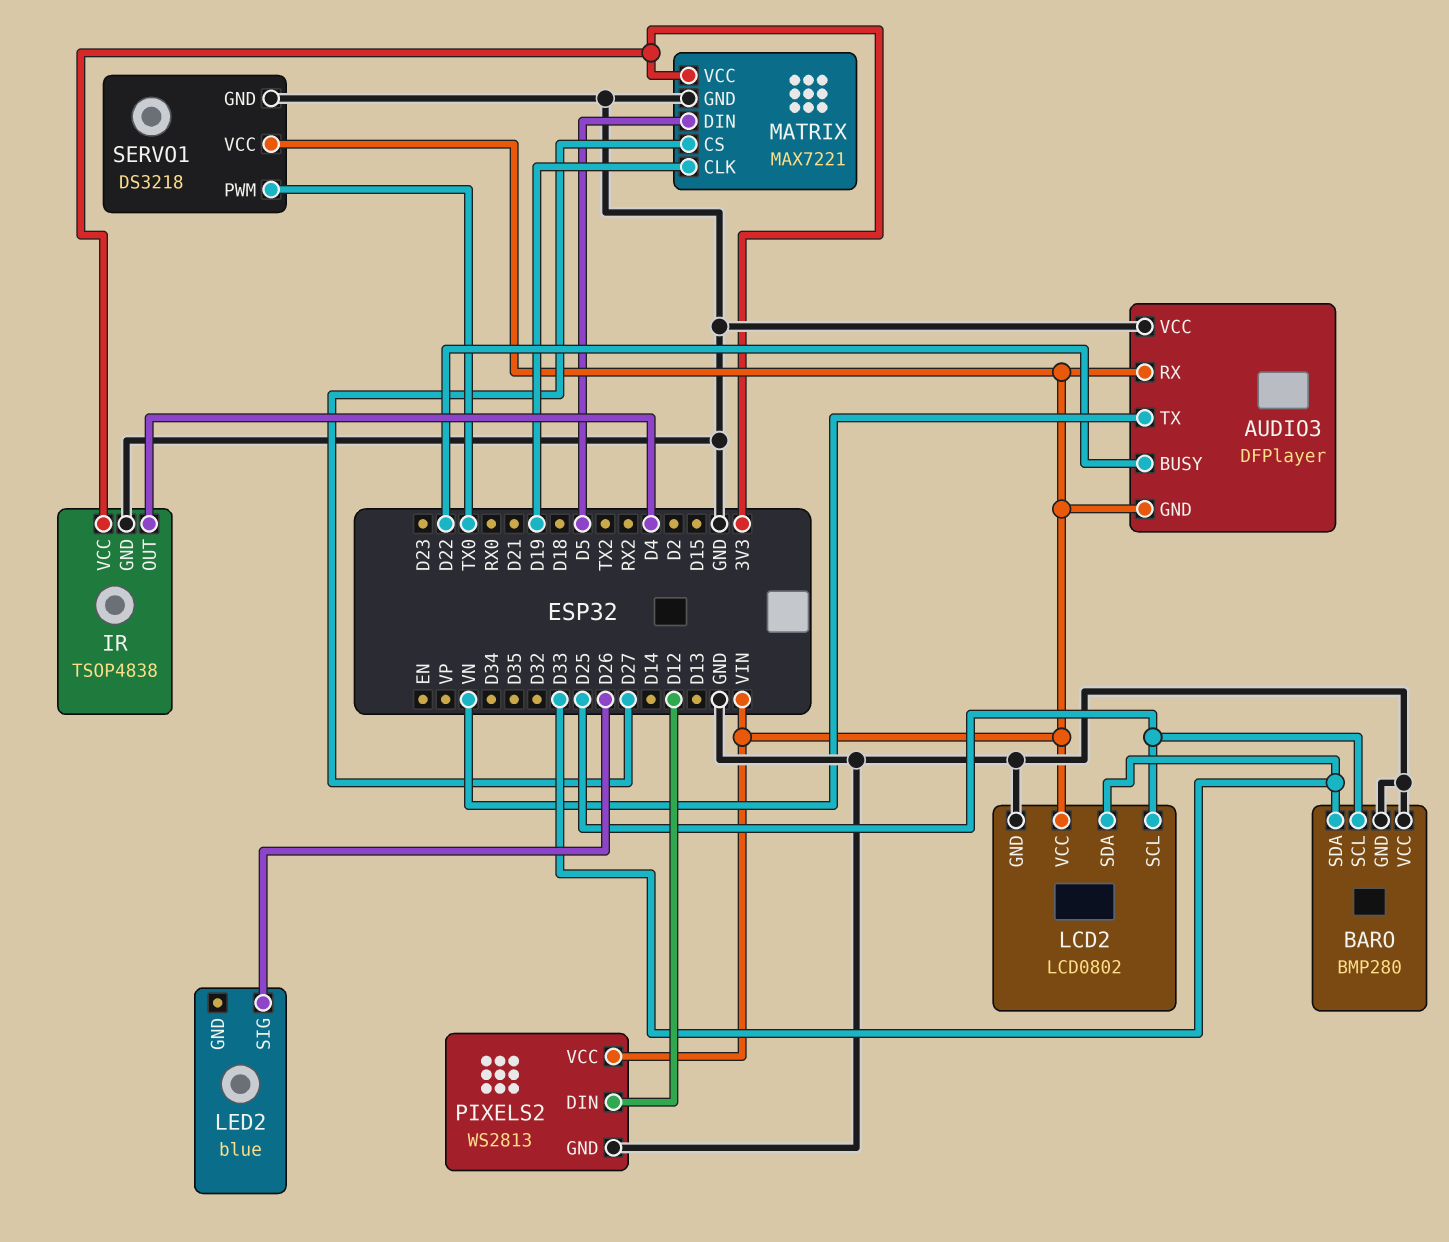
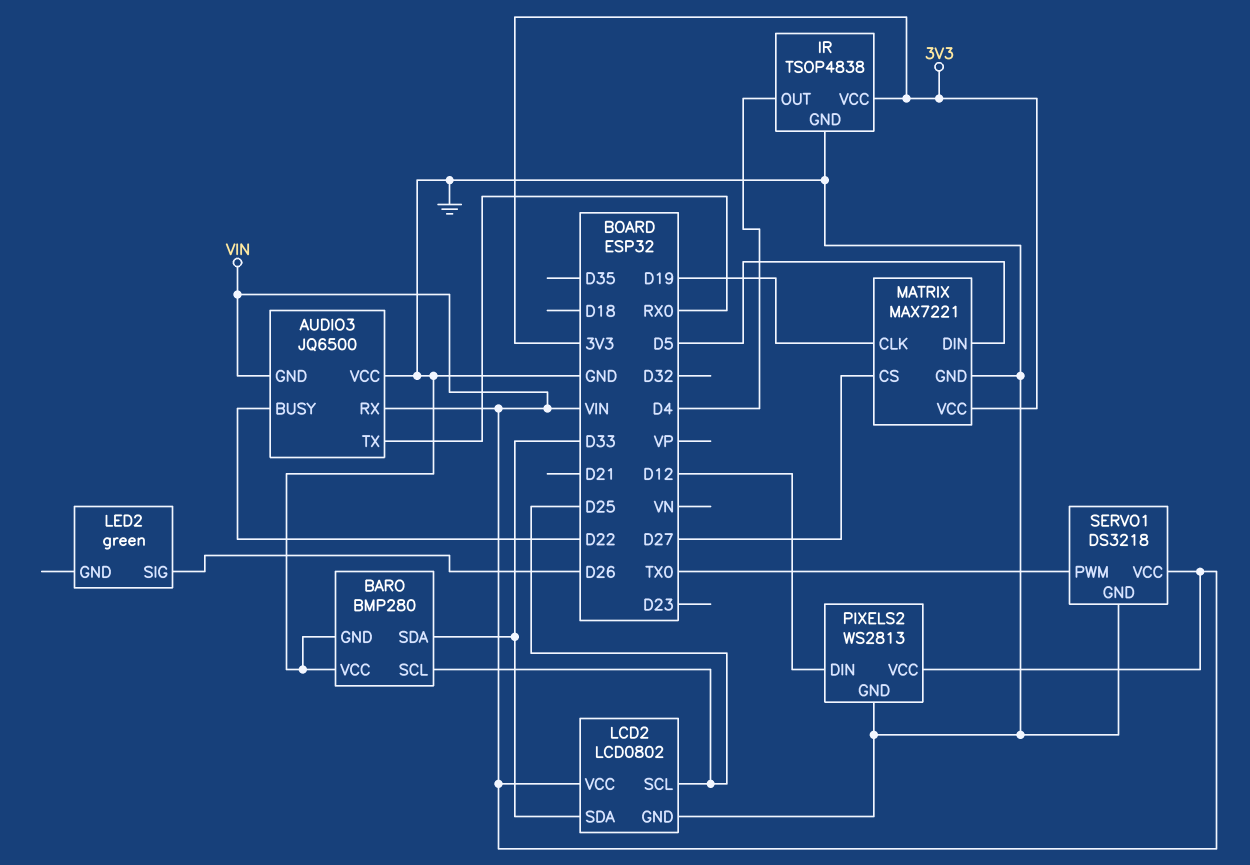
AUDIO3: DFPlayer -> JQ6500
AUDIO3 pin TX: VN -> RX0
LED2: blue -> green

